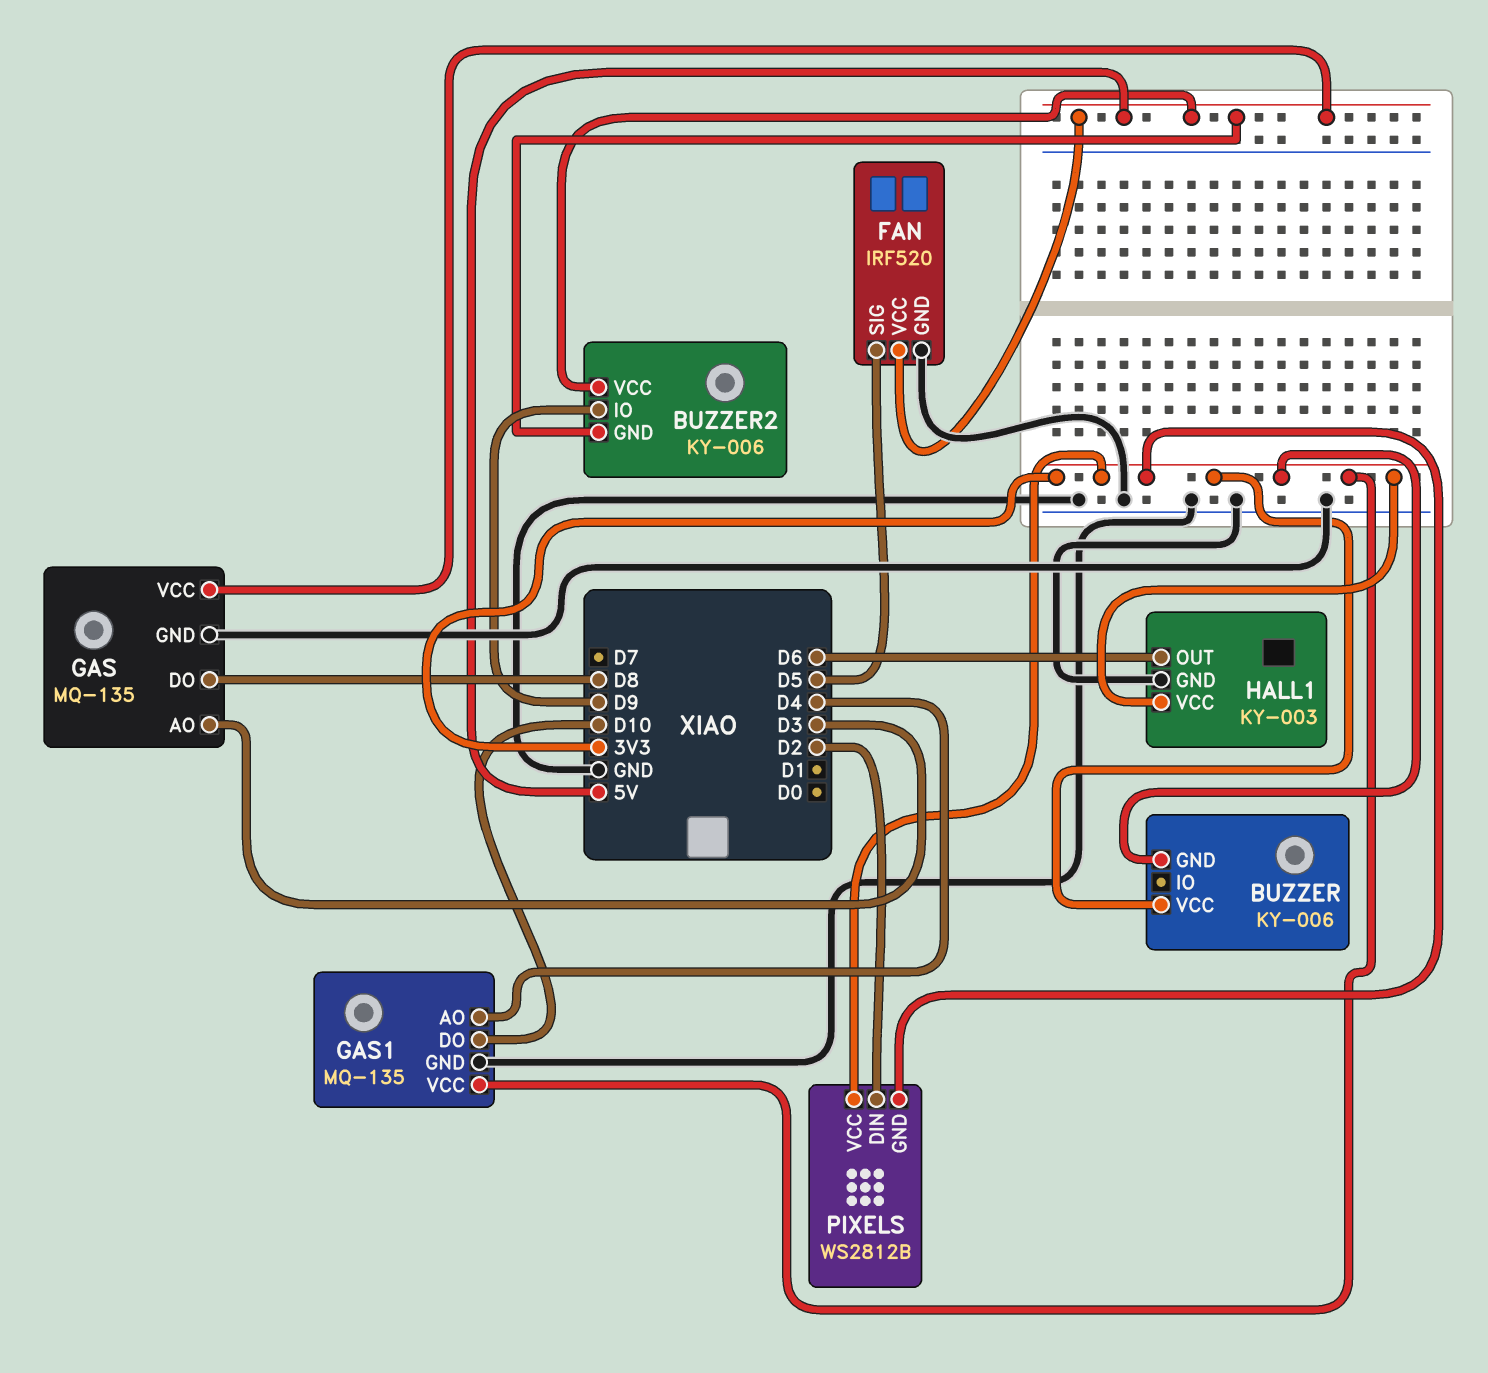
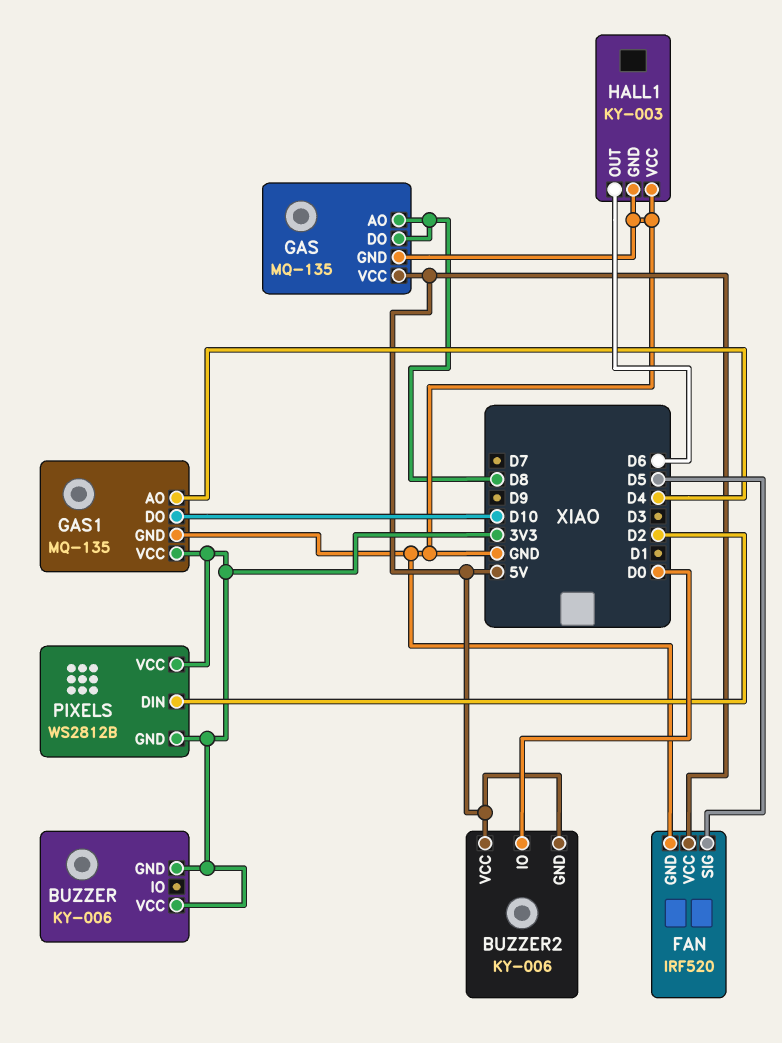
BUZZER2 pin IO: D9 -> D0
GAS pin AO: D3 -> D8
HALL1 pin VCC: 3V3 -> GND

